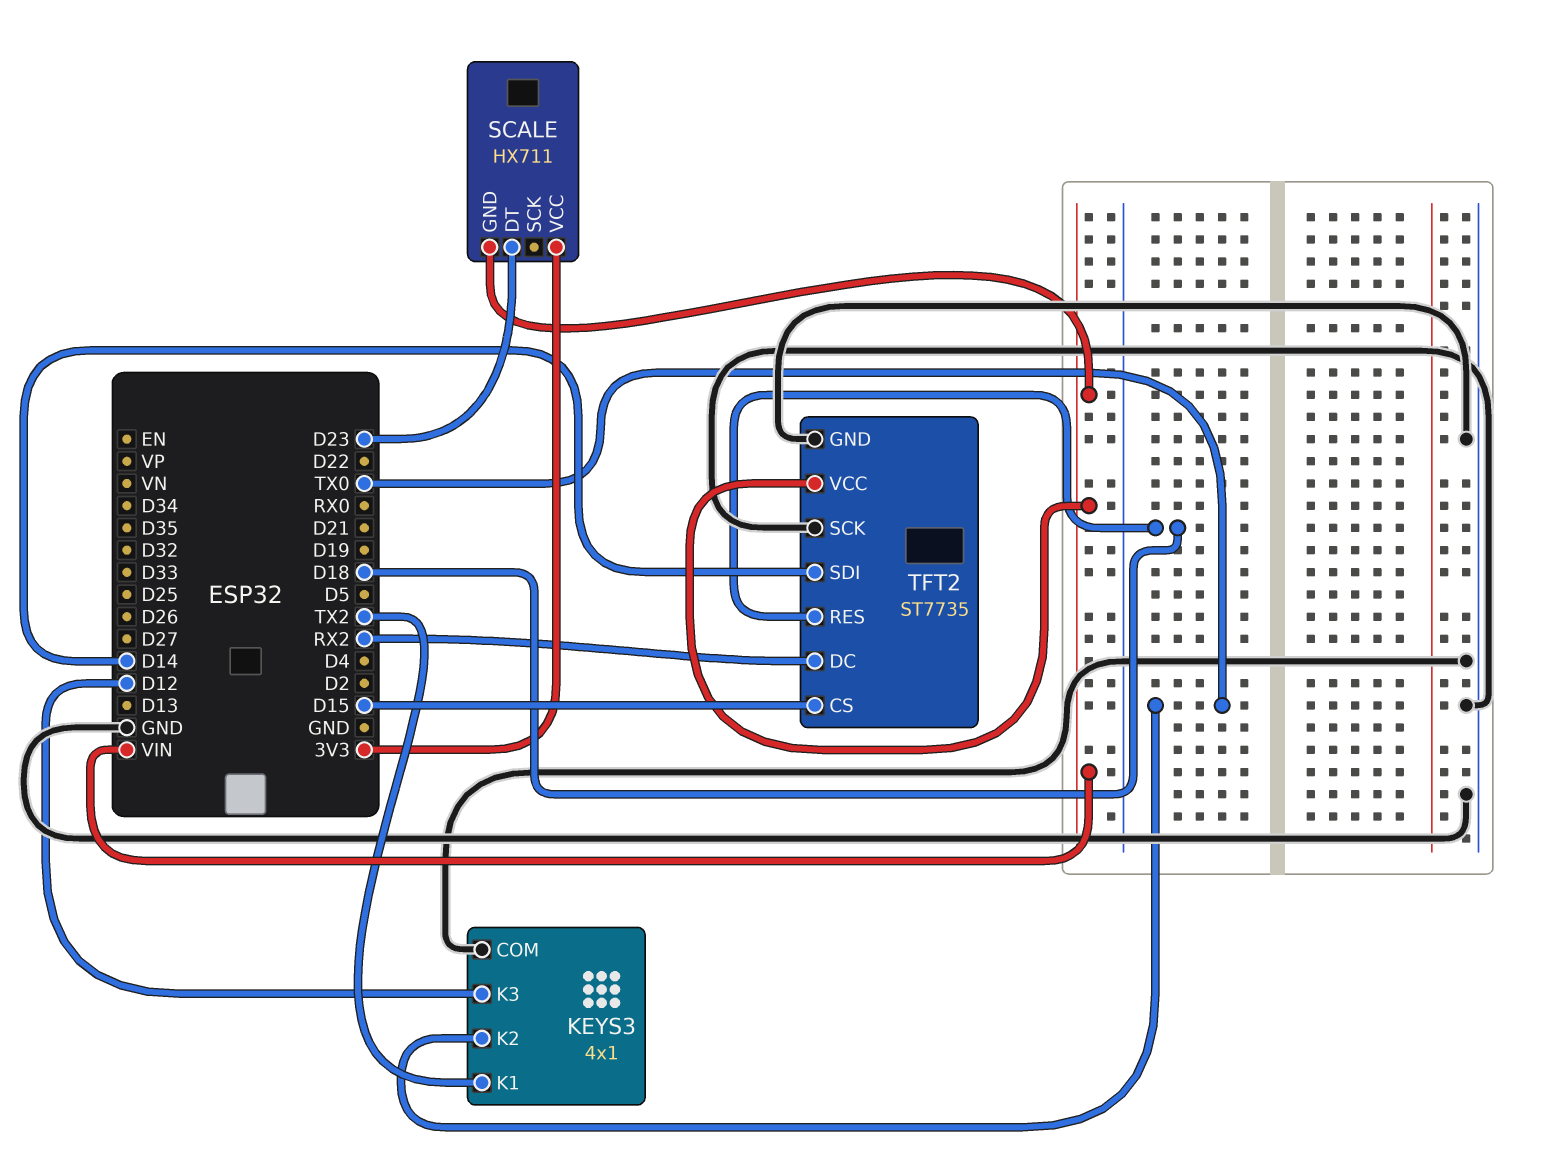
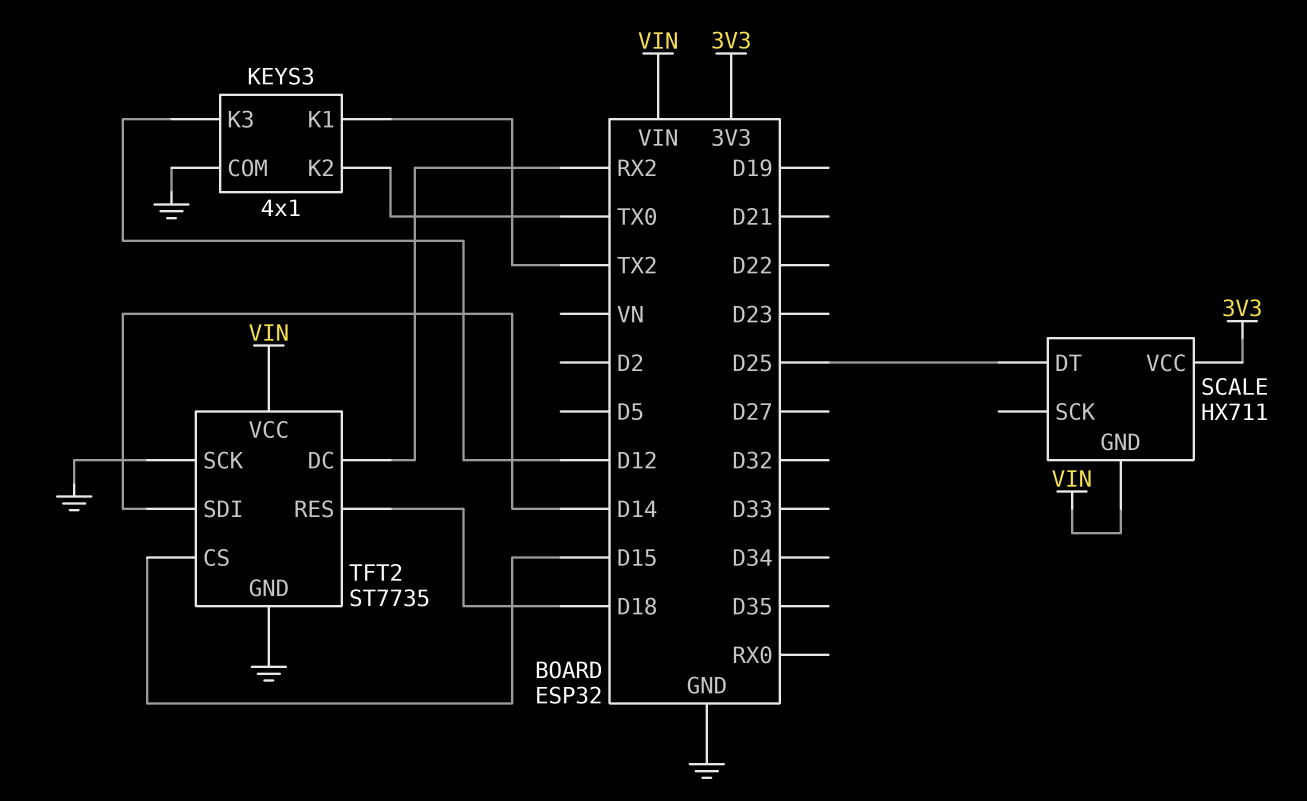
SCALE pin DT: D23 -> D25

